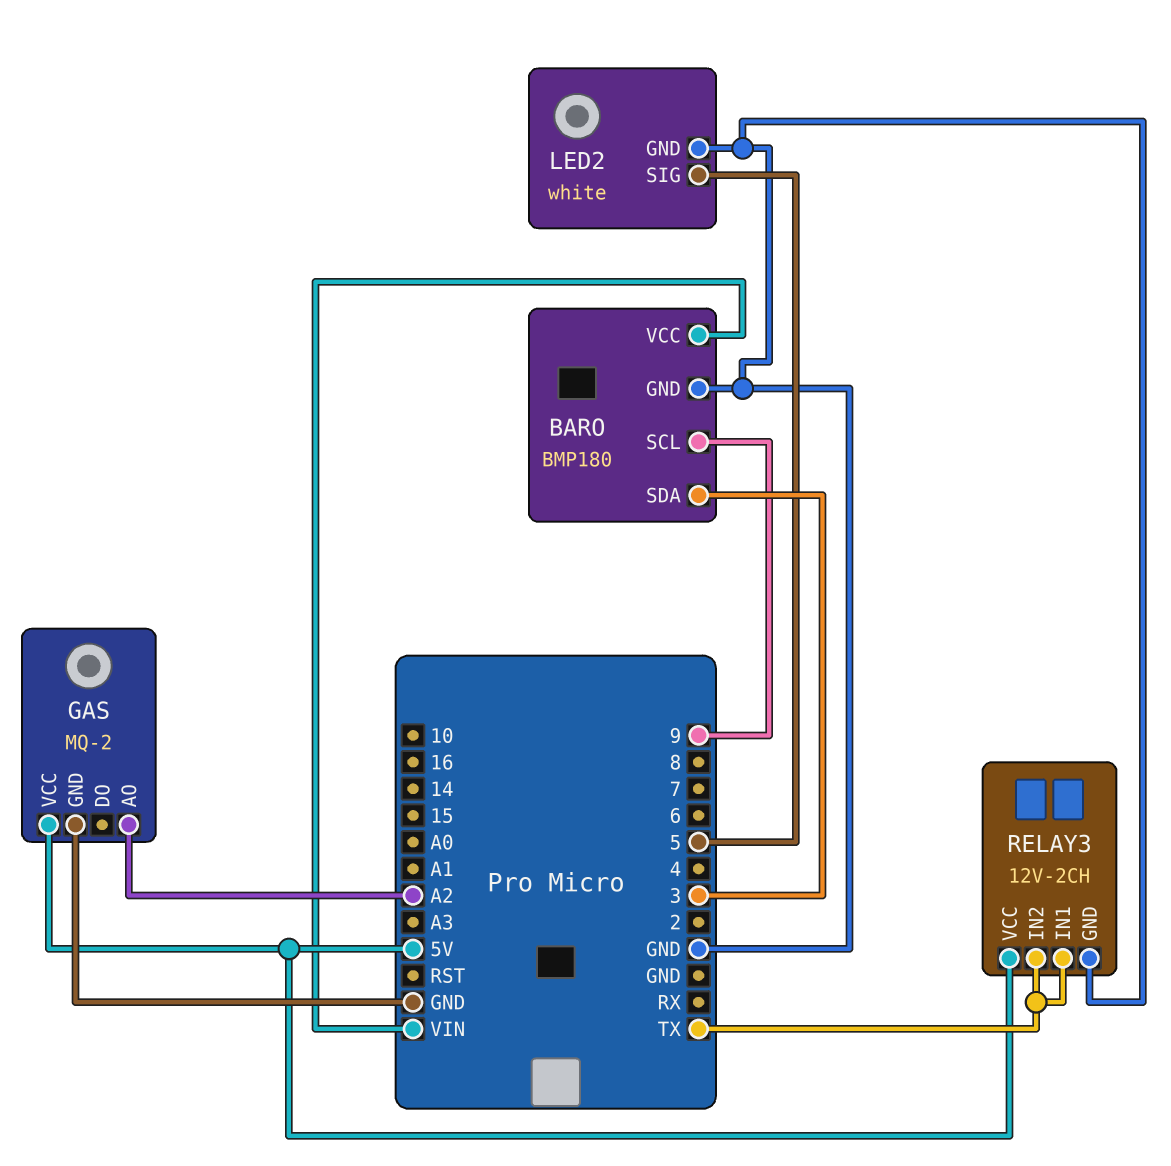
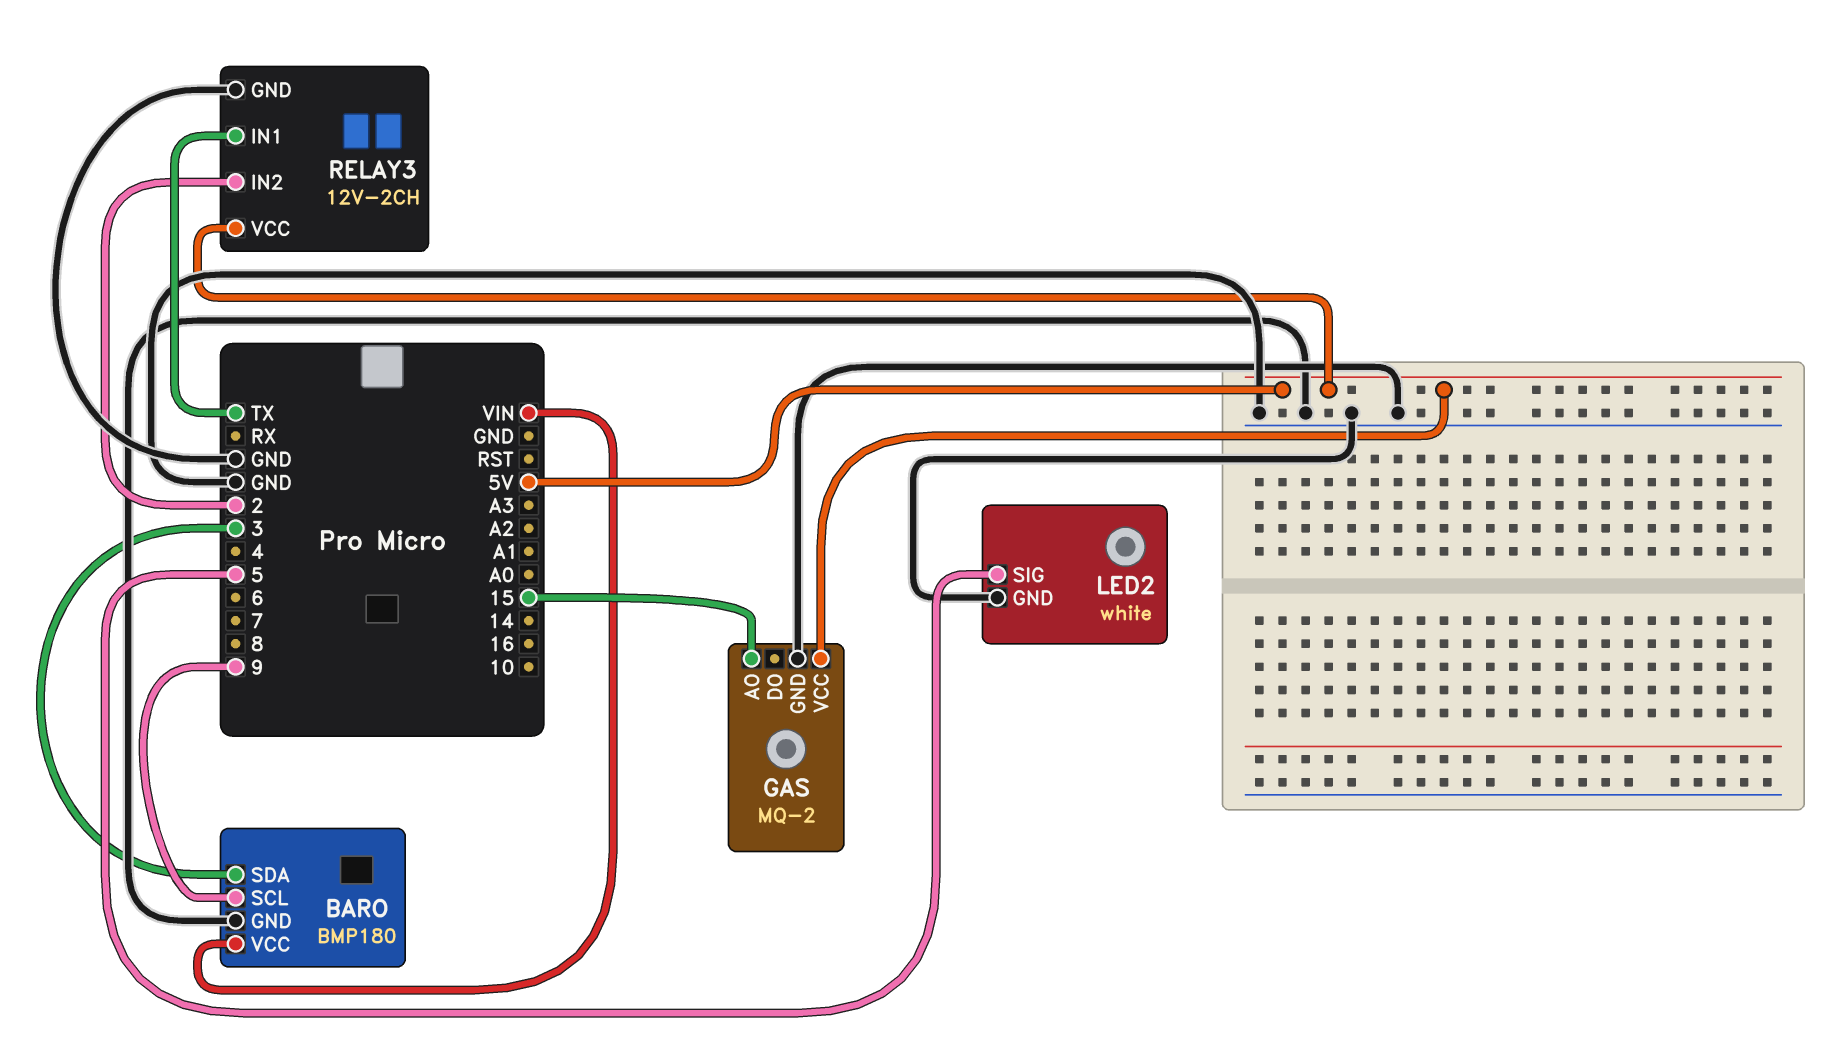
GAS pin AO: A2 -> 15
RELAY3 pin IN2: TX -> 2

